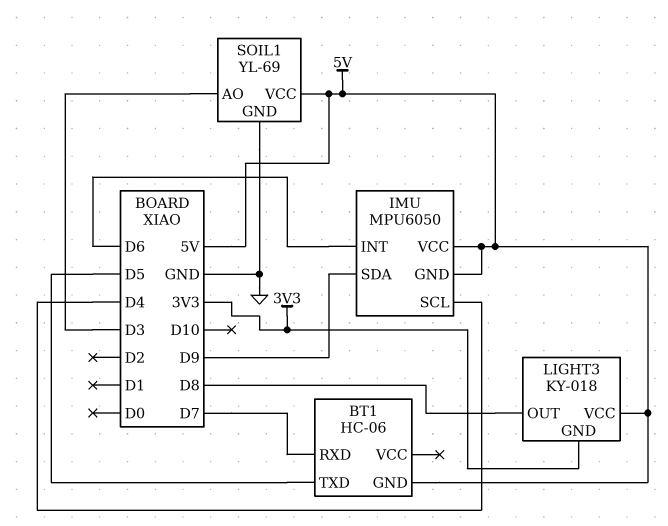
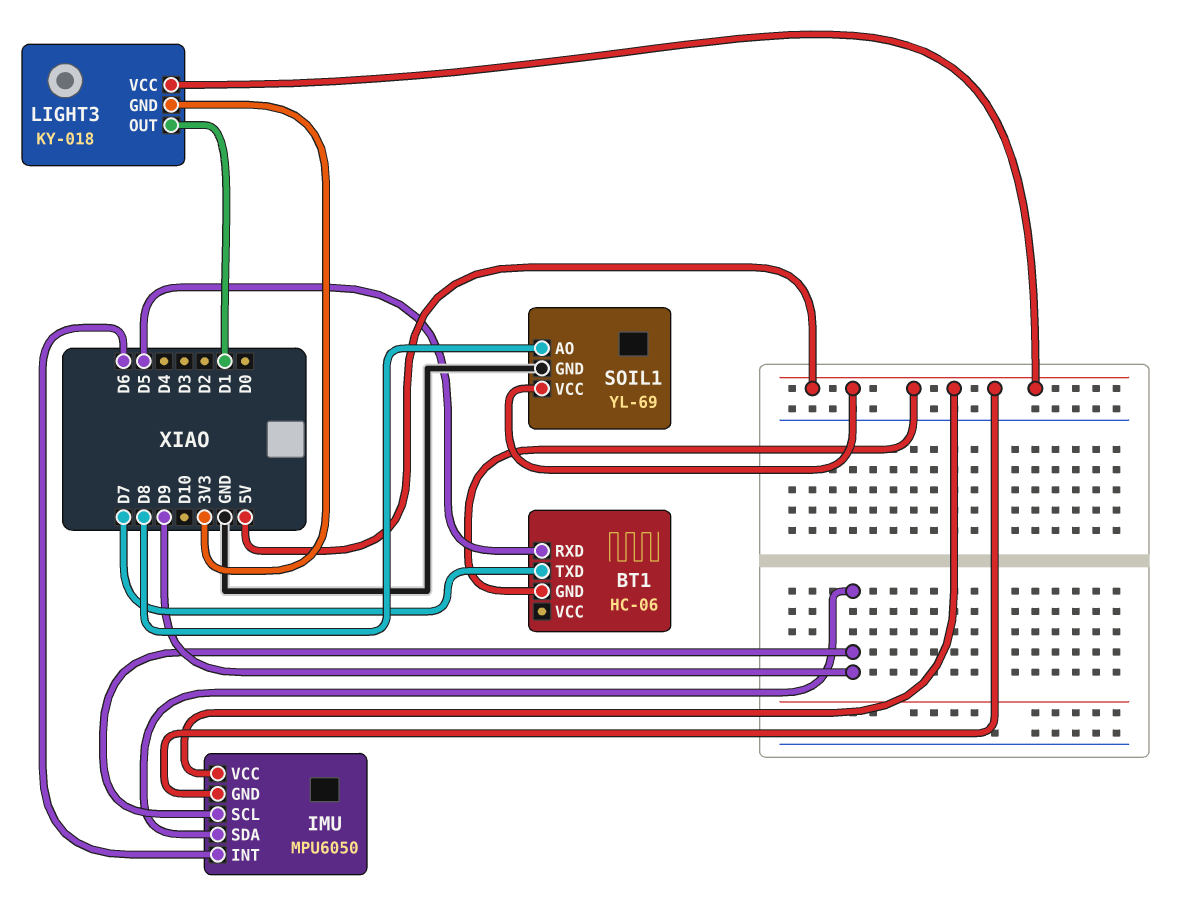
BT1 pin RXD: D7 -> D5
BT1 pin TXD: D5 -> D7
IMU pin SCL: D4 -> D9
LIGHT3 pin OUT: D8 -> D1
SOIL1 pin AO: D3 -> D8

